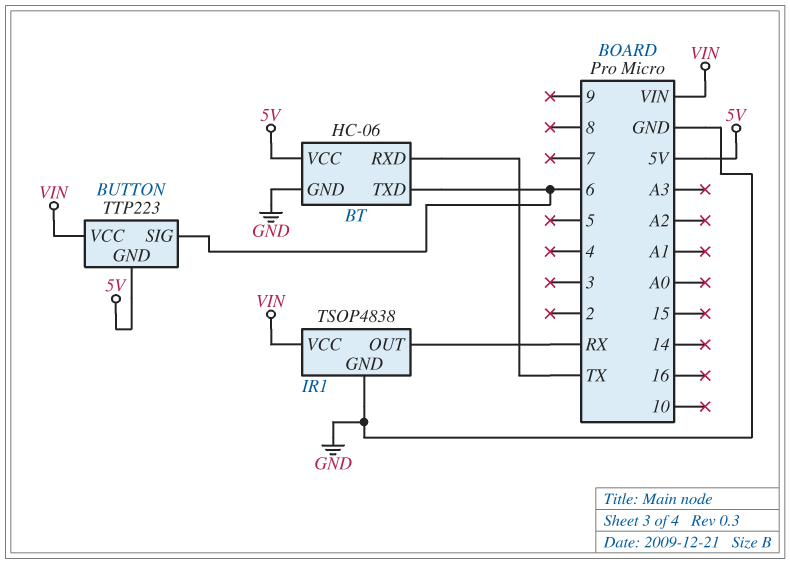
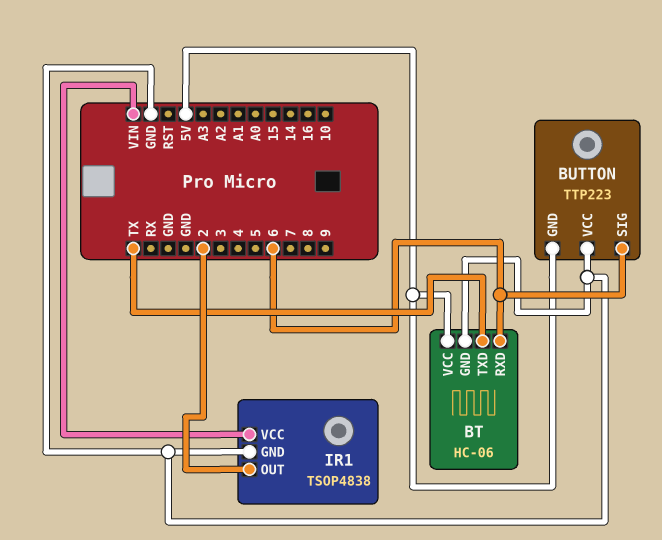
BT pin RXD: TX -> 6
BT pin TXD: 6 -> TX
BUTTON pin VCC: VIN -> GND
IR1 pin OUT: RX -> 2

